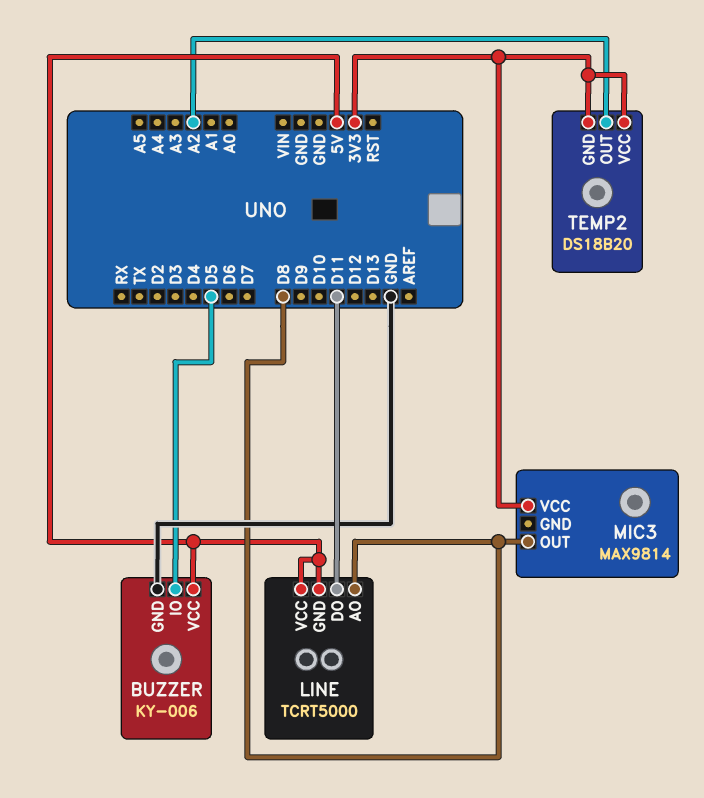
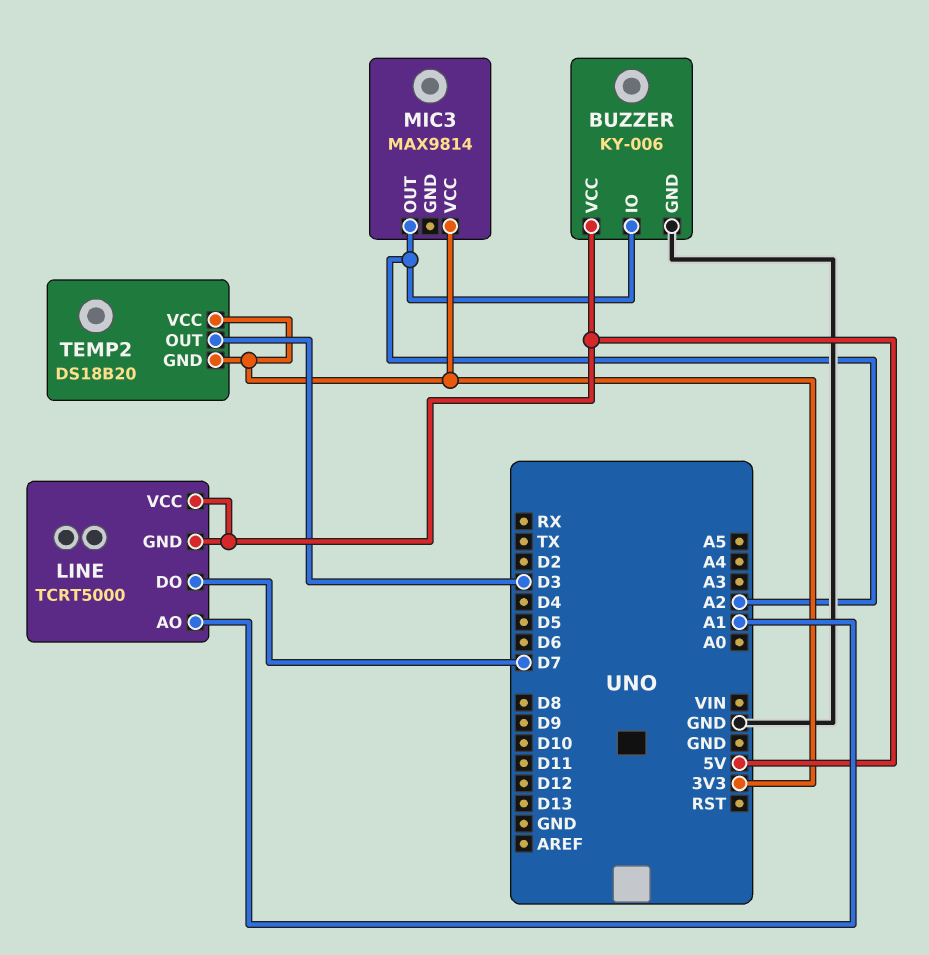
BUZZER pin IO: D5 -> A2
LINE pin AO: D8 -> A1
LINE pin DO: D11 -> D7
MIC3 pin OUT: D8 -> A2
TEMP2 pin OUT: A2 -> D3

